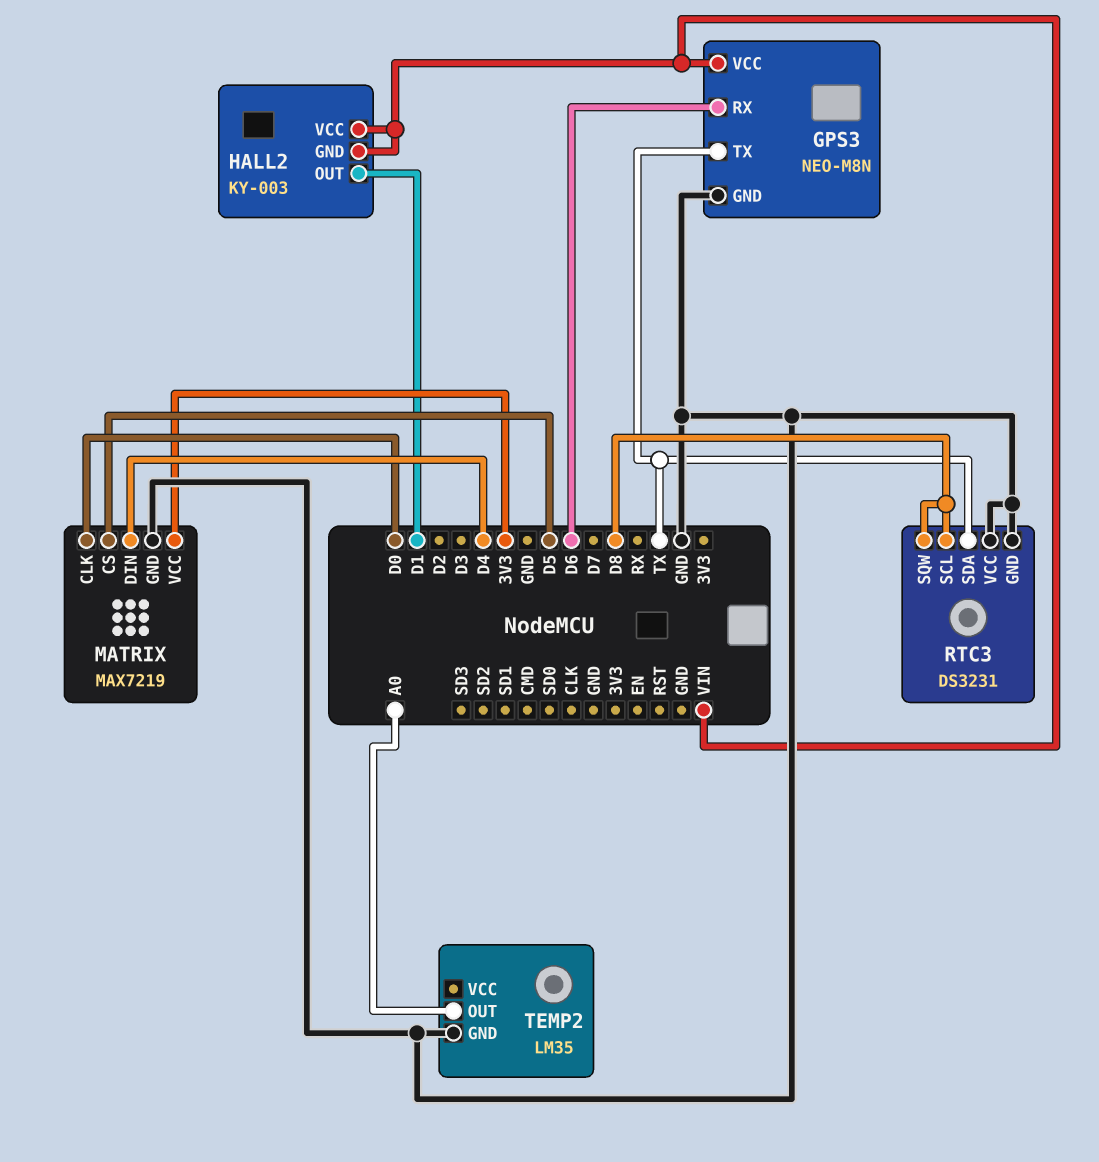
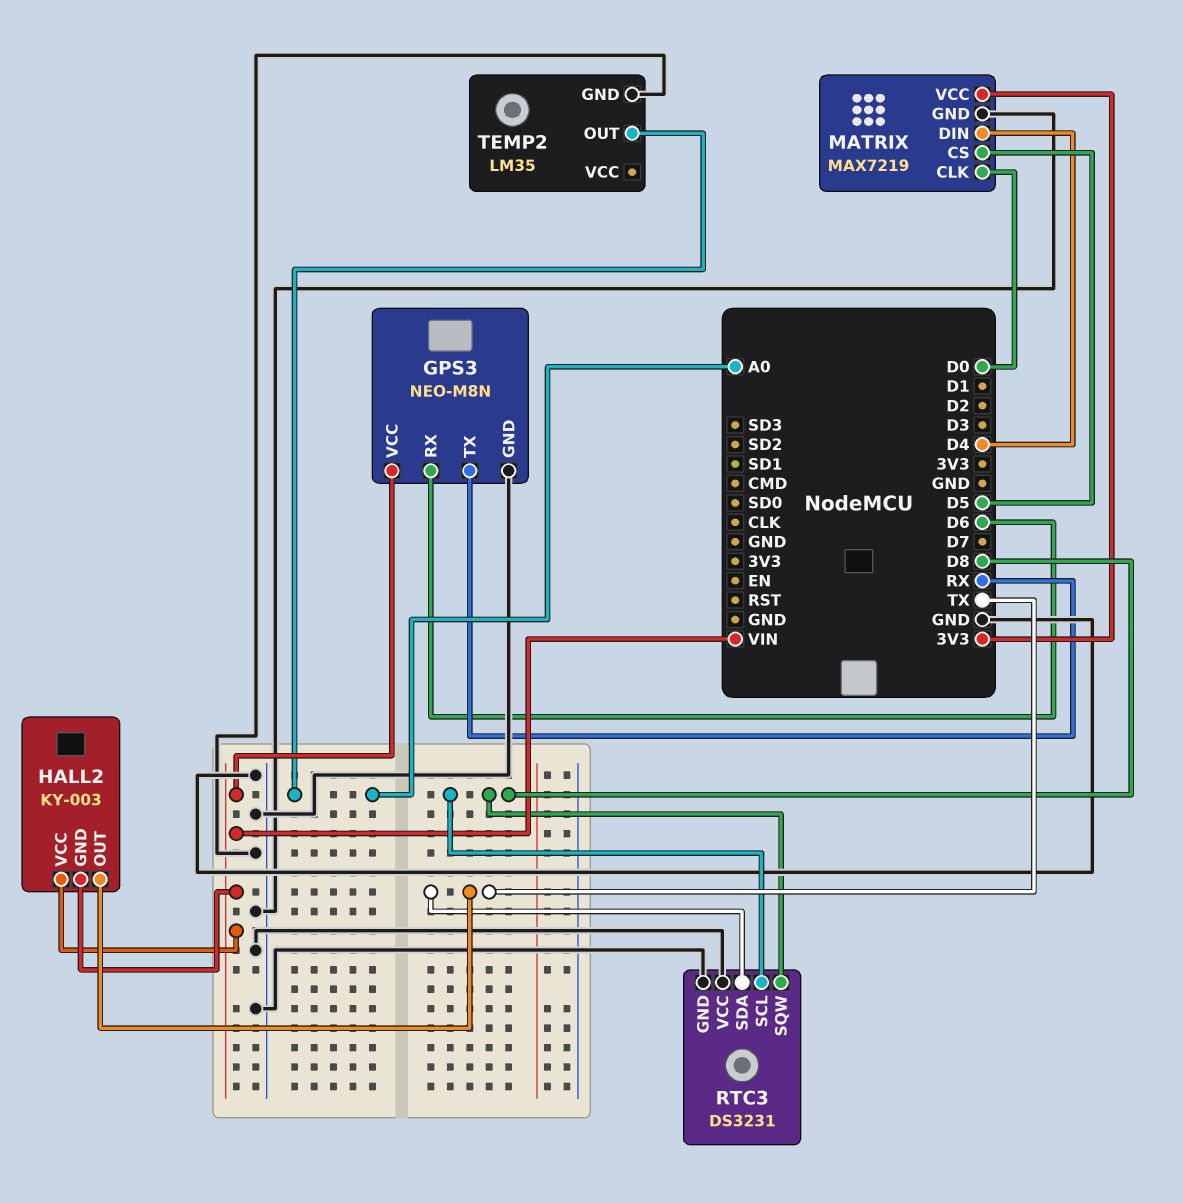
GPS3 pin TX: TX -> RX
HALL2 pin OUT: D1 -> TX

